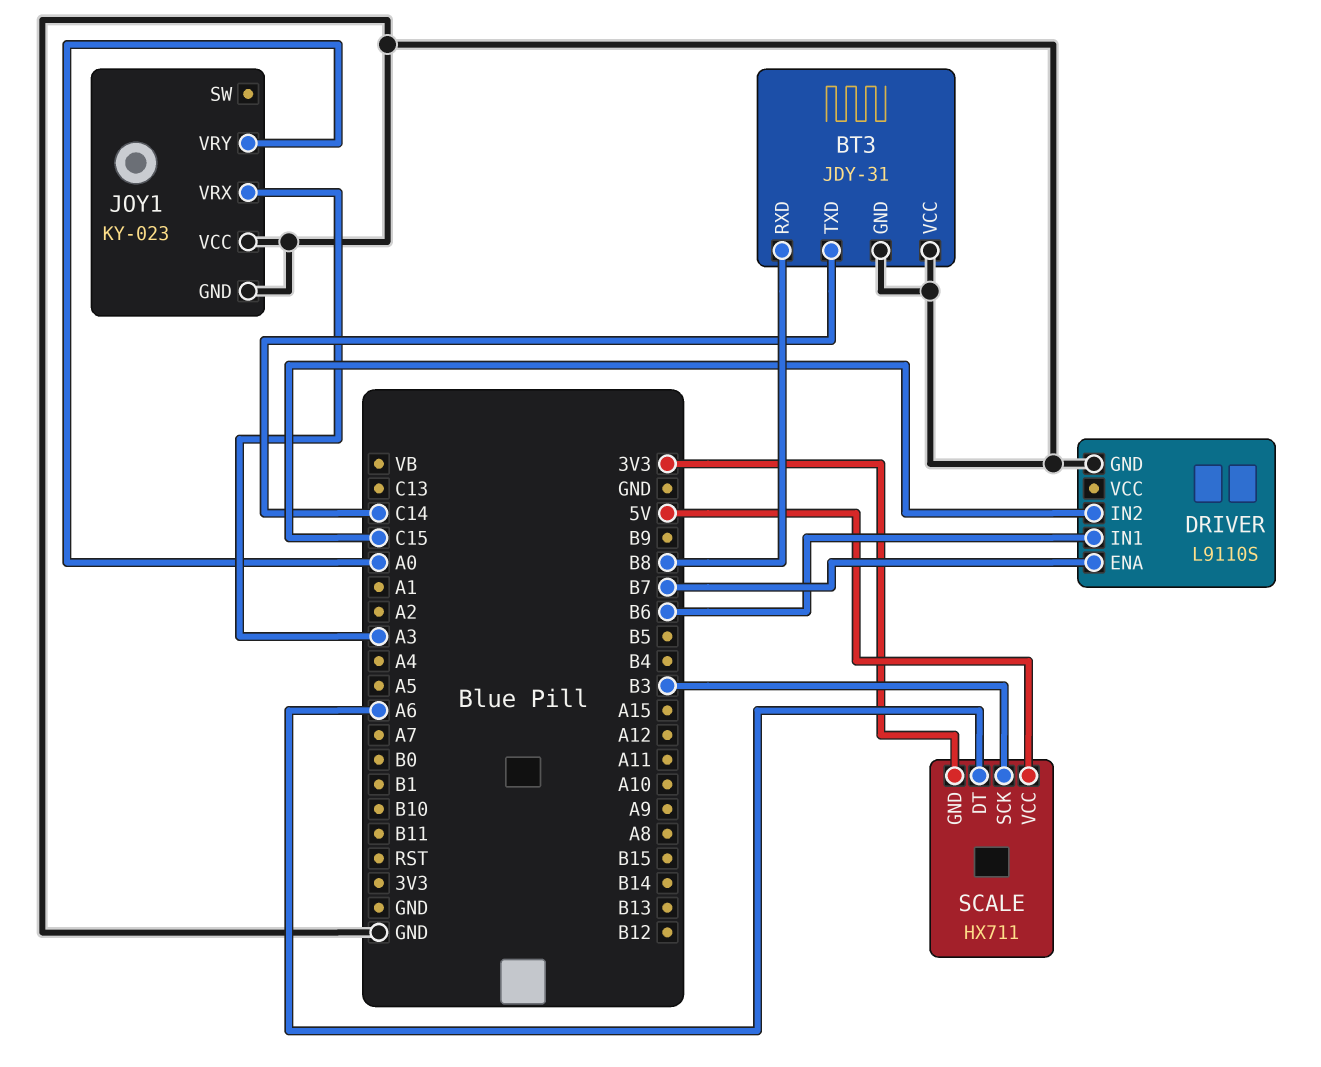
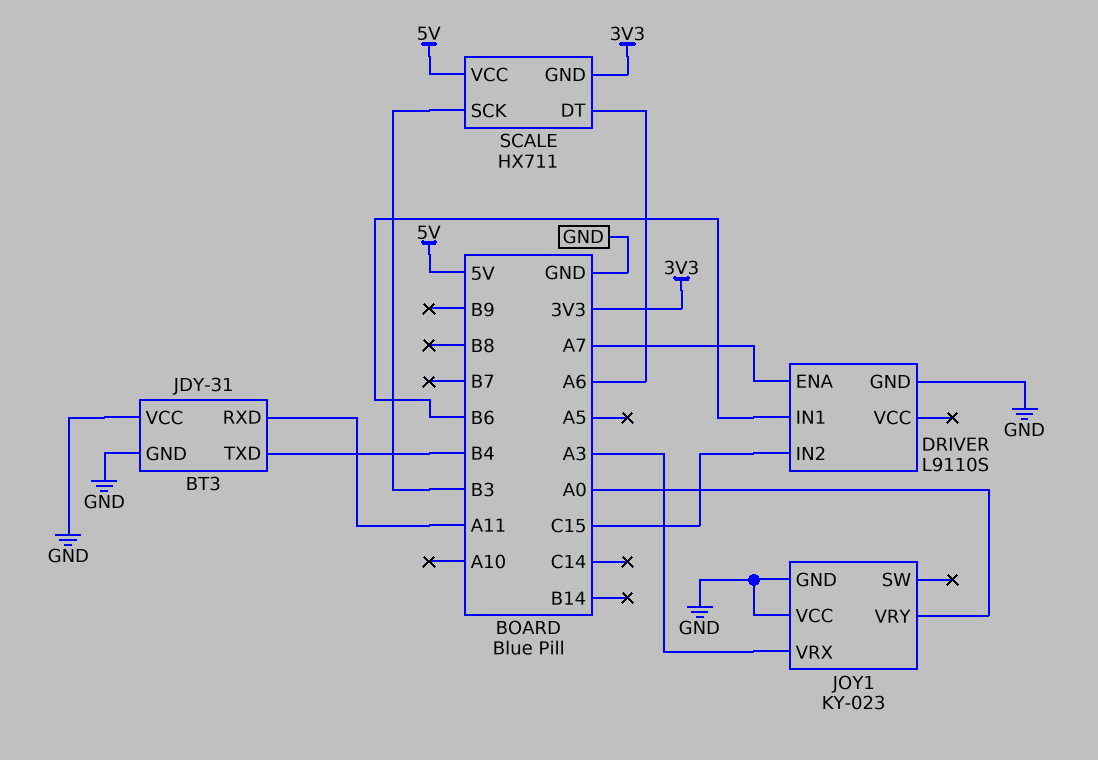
BT3 pin RXD: B8 -> A11
BT3 pin TXD: C14 -> B4
DRIVER pin ENA: B7 -> A7

